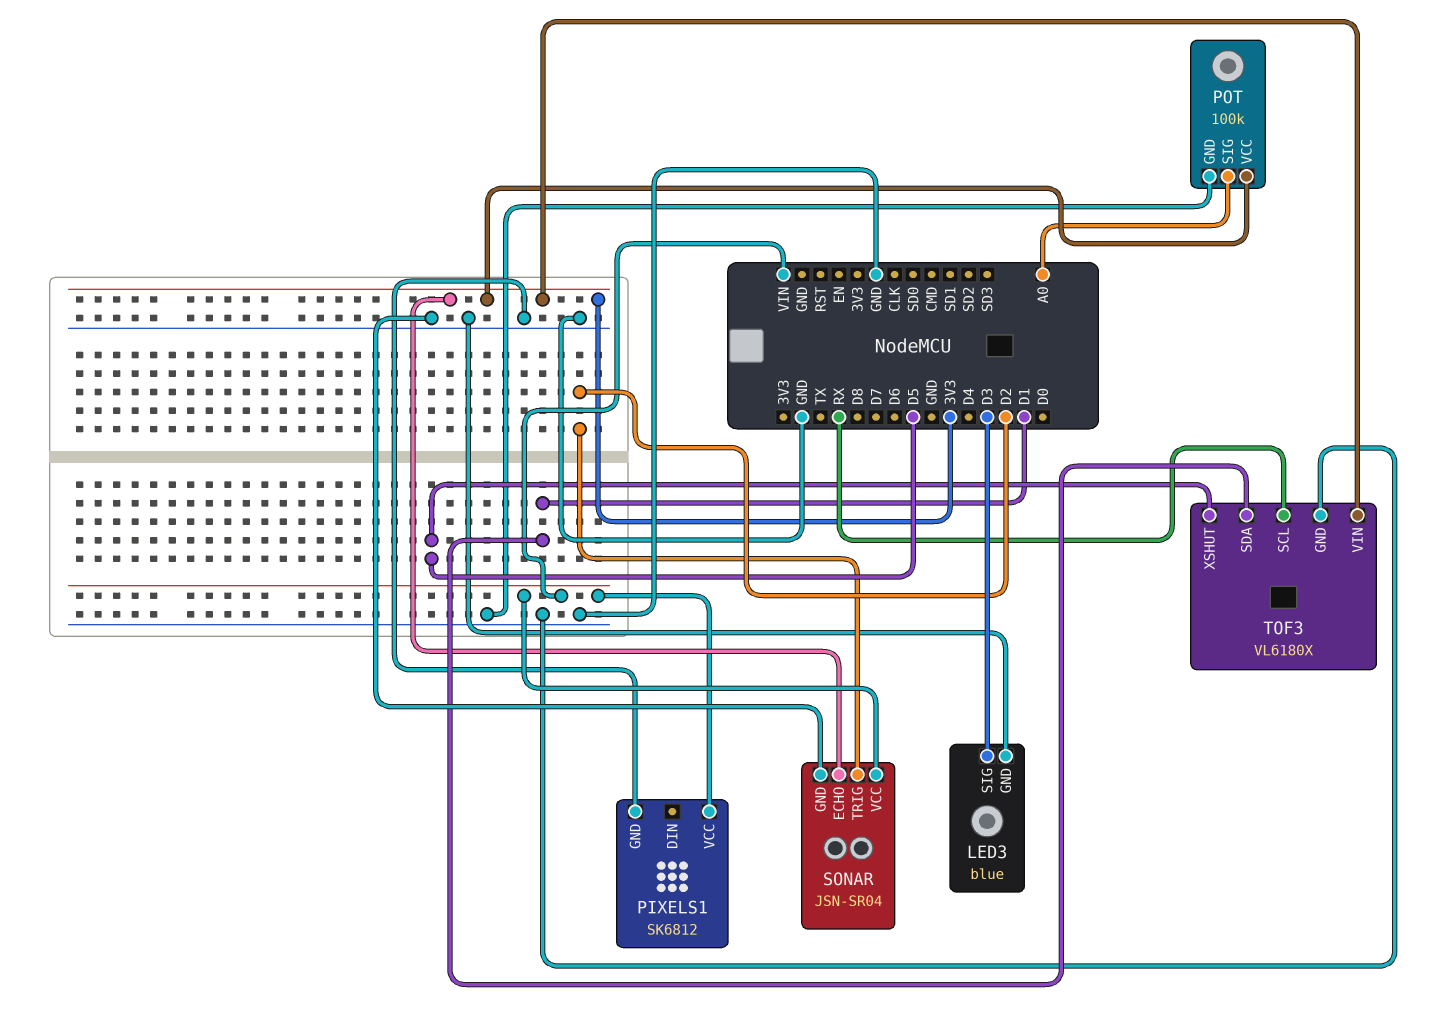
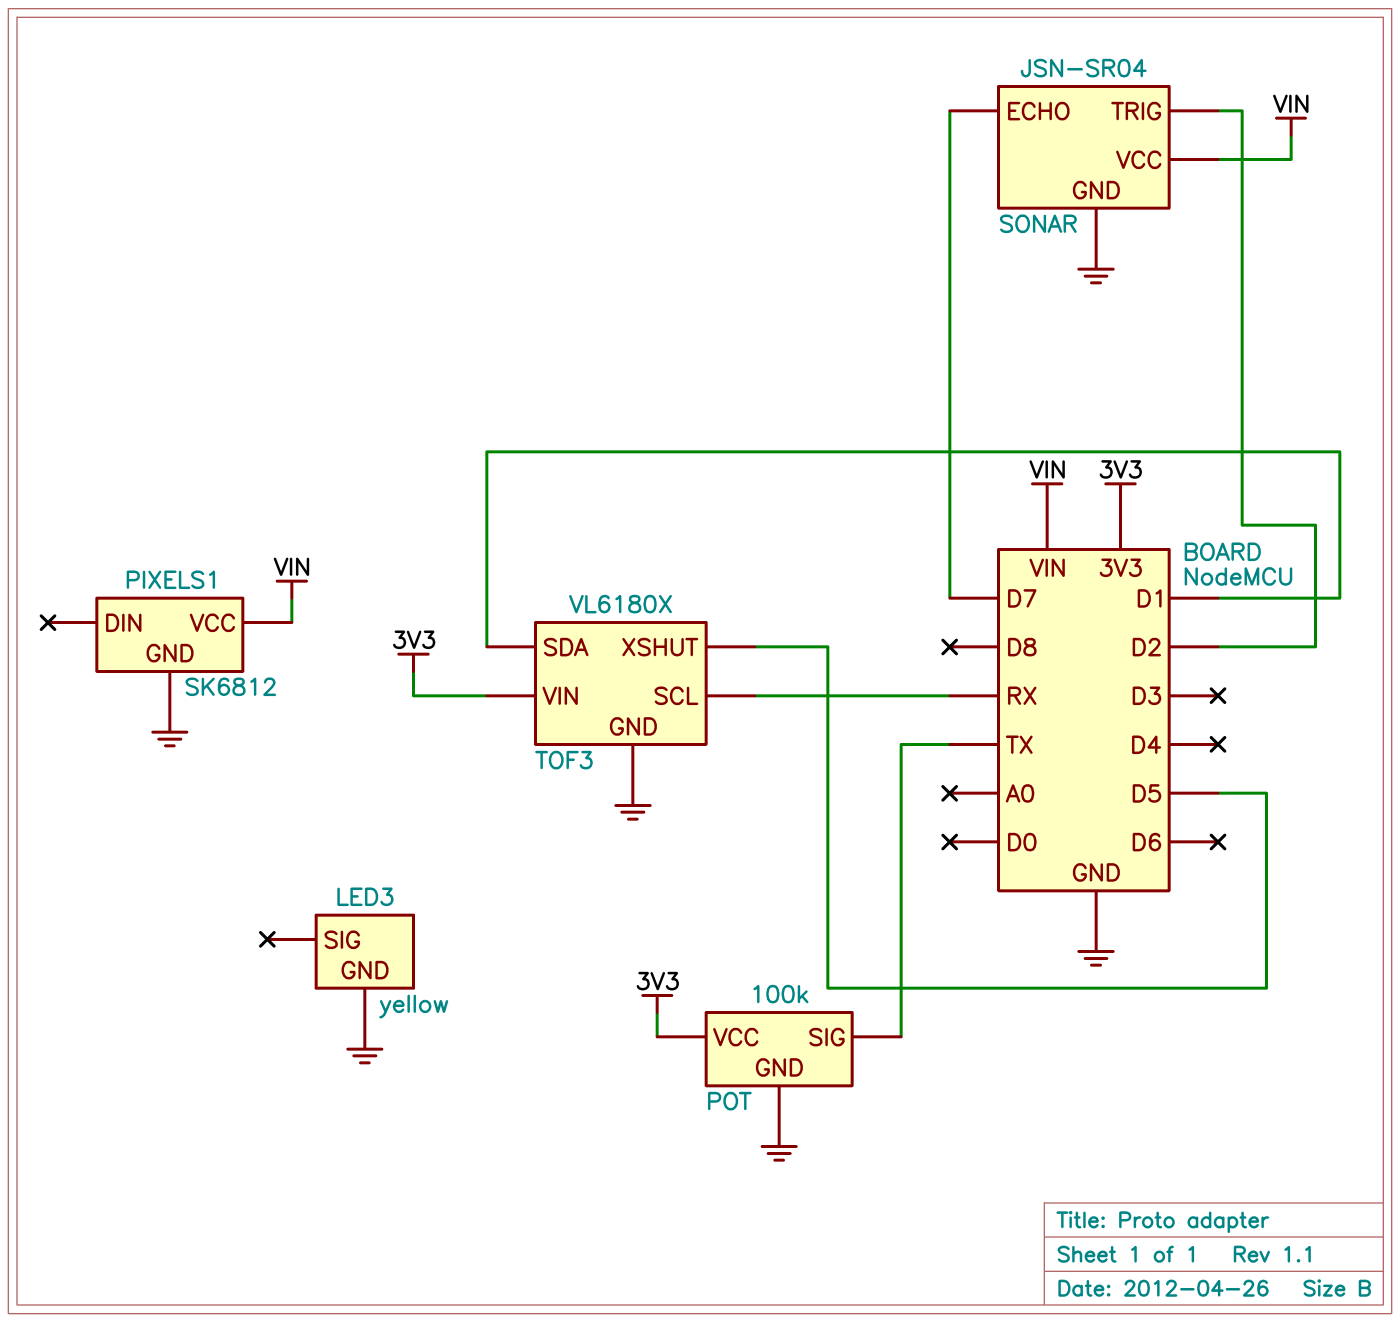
LED3: blue -> yellow
LED3 pin SIG: D3 -> none
POT pin SIG: A0 -> TX
SONAR pin ECHO: 3V3 -> D7

